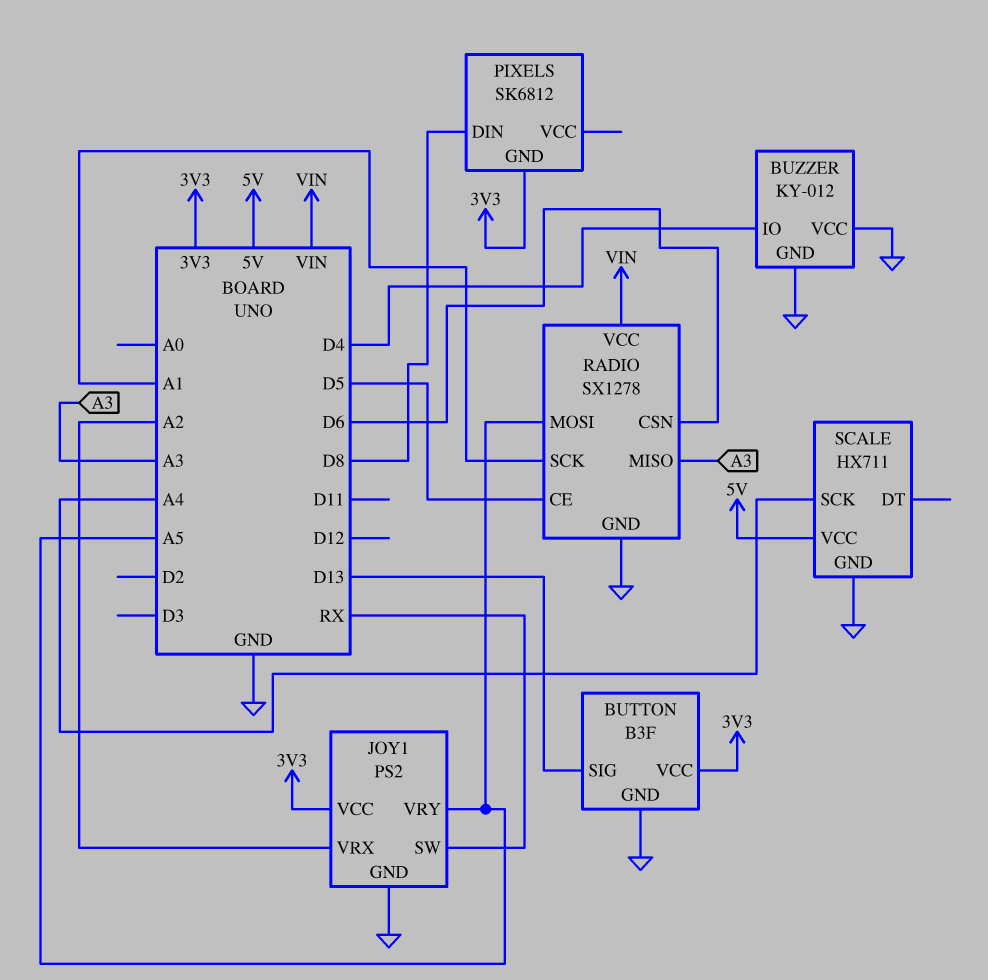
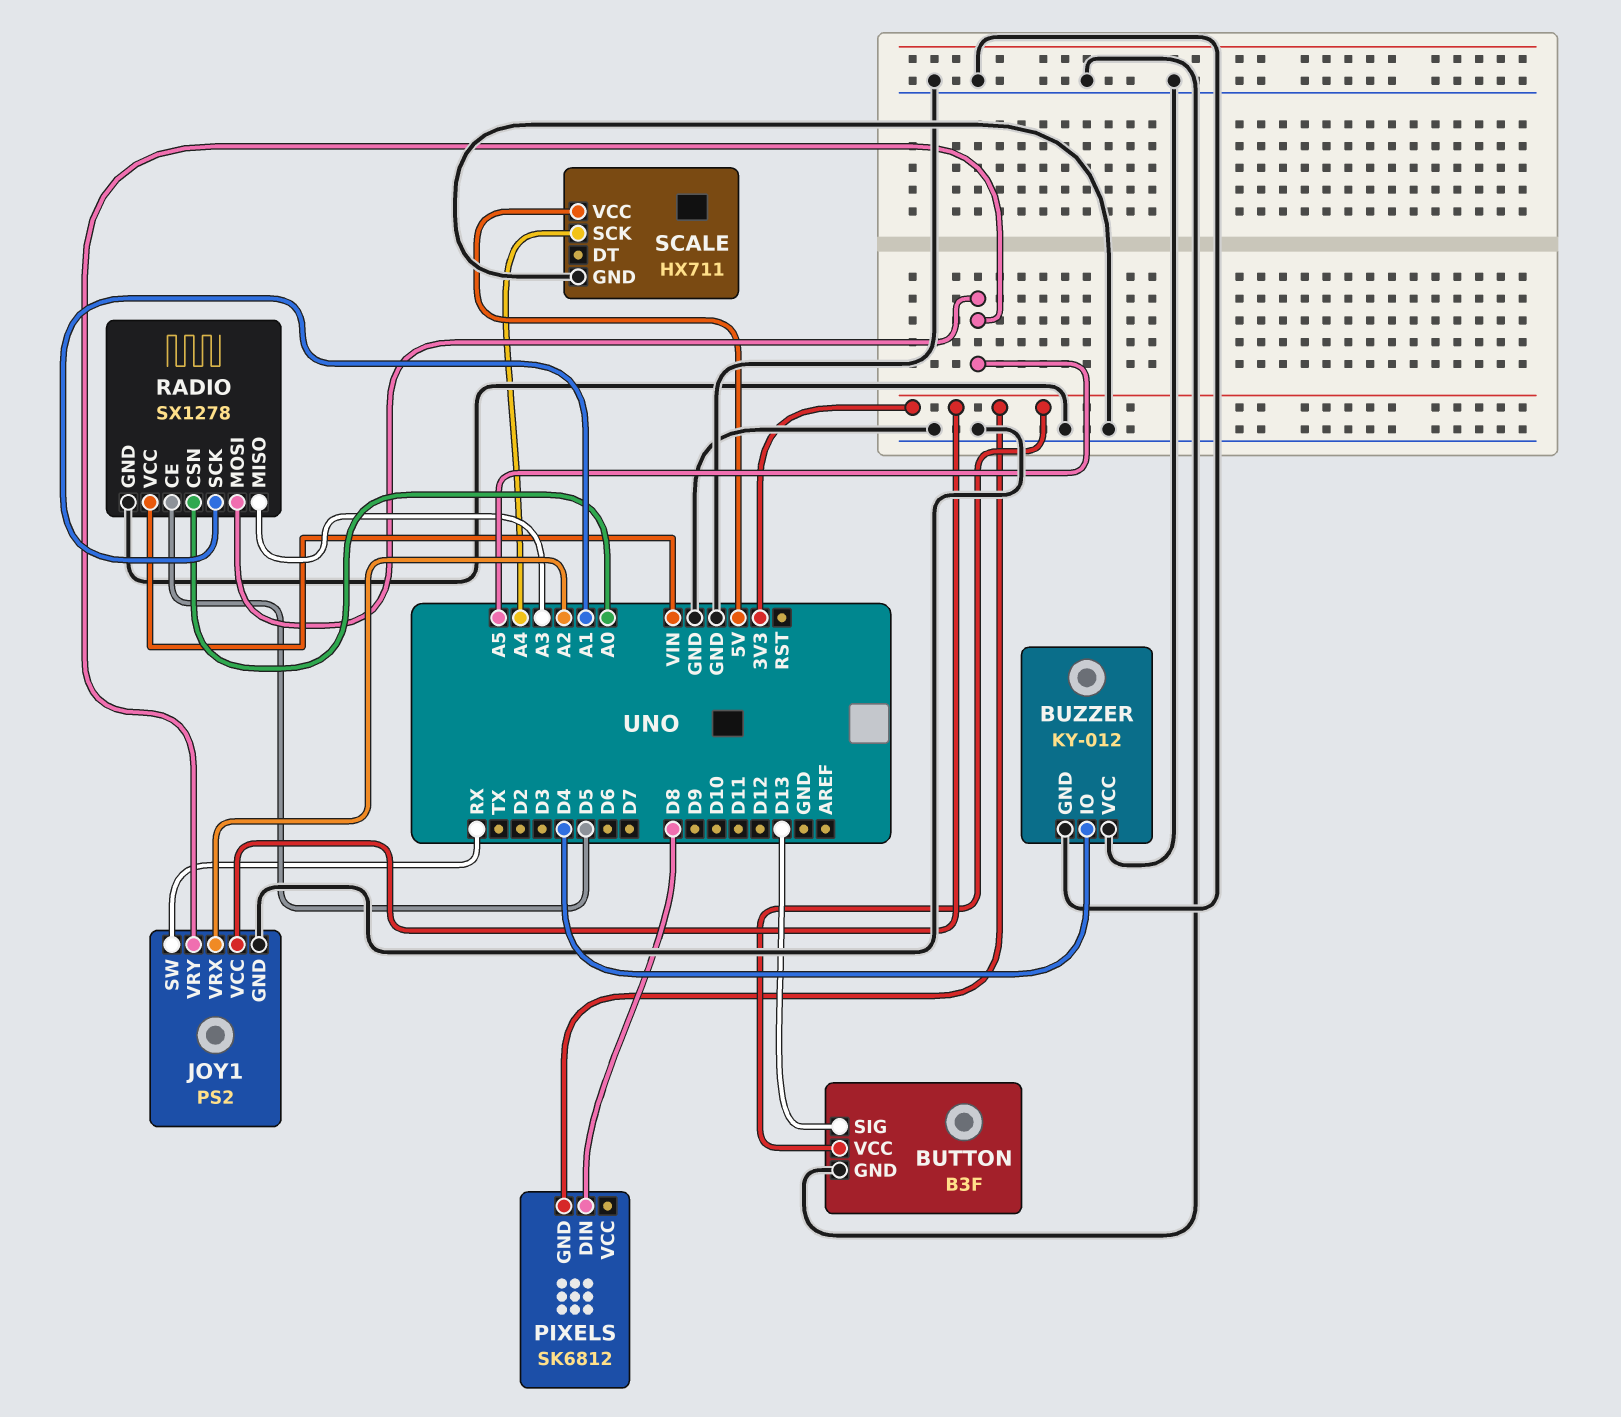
RADIO pin CSN: D6 -> A0

